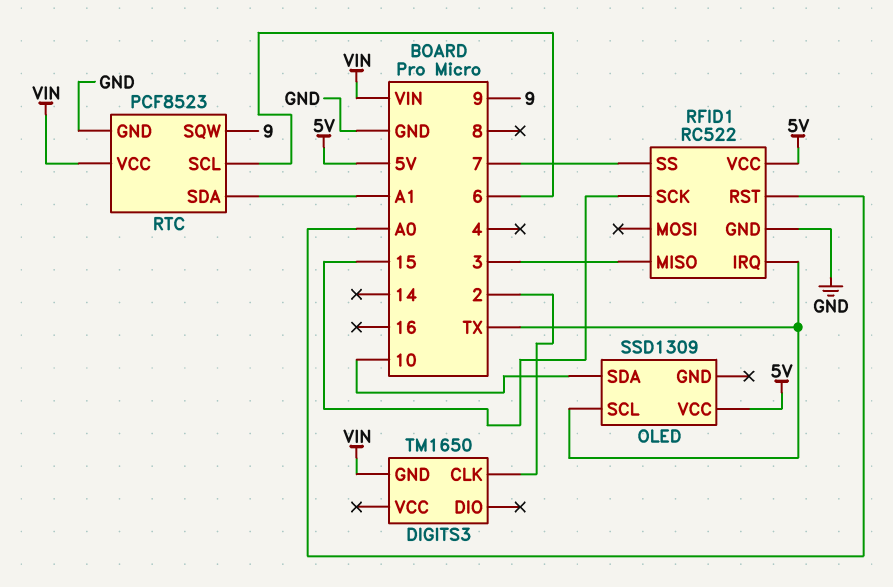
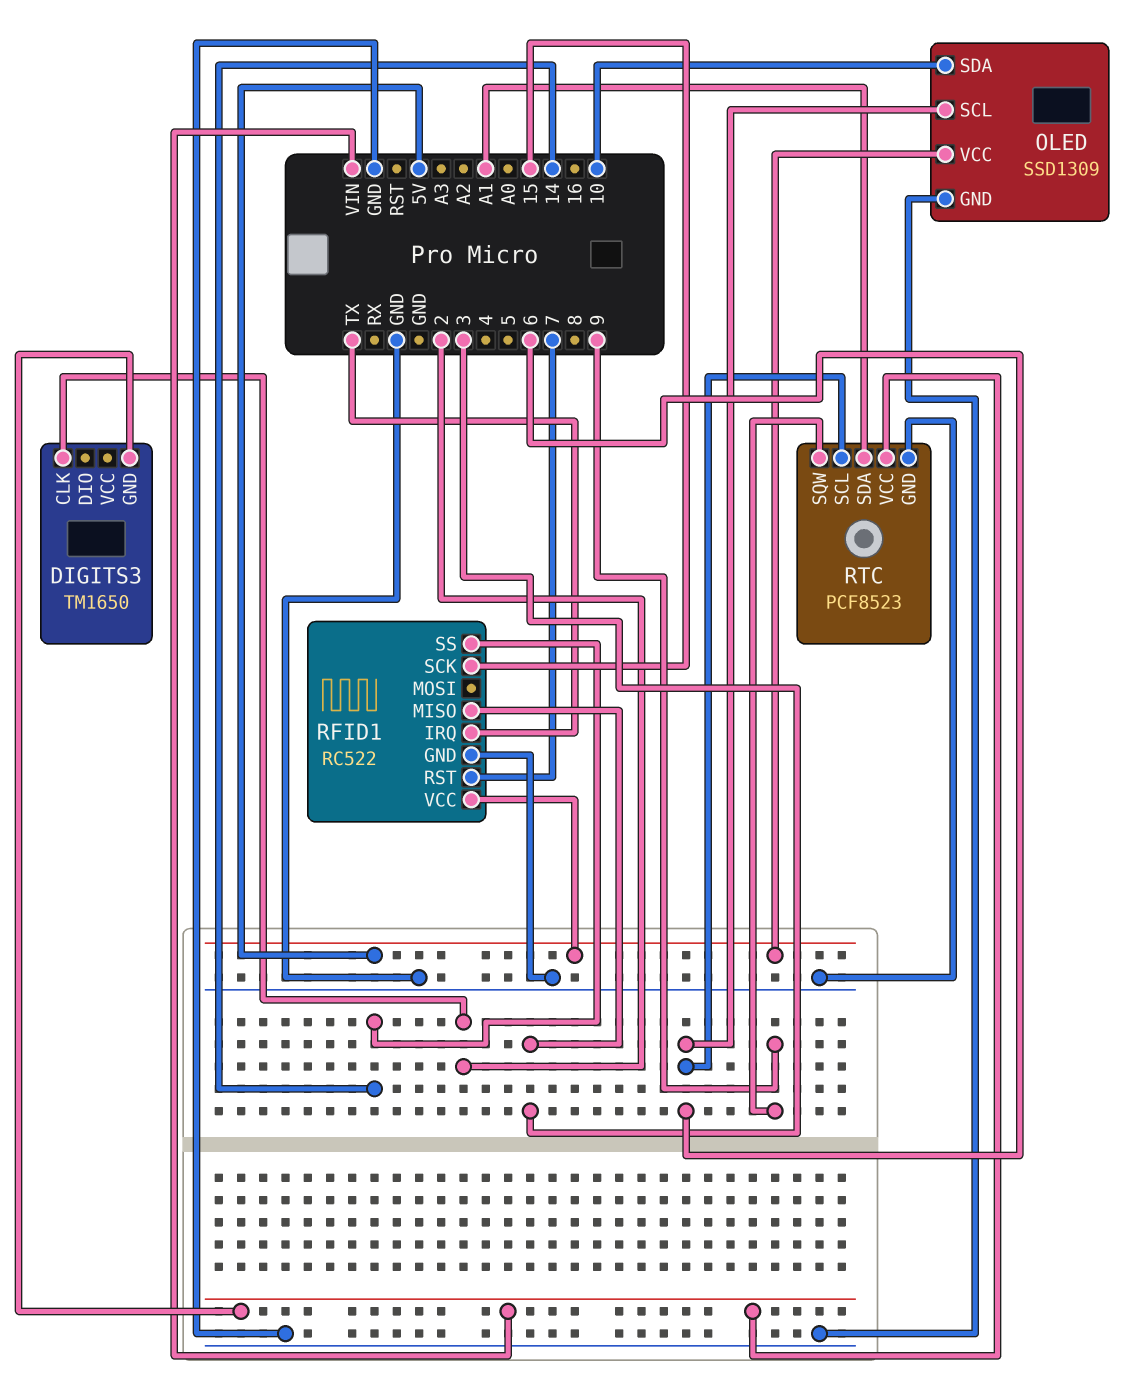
OLED pin GND: none -> GND
OLED pin SCL: TX -> 6
RFID1 pin RST: A0 -> 7
RFID1 pin SS: 7 -> 14

